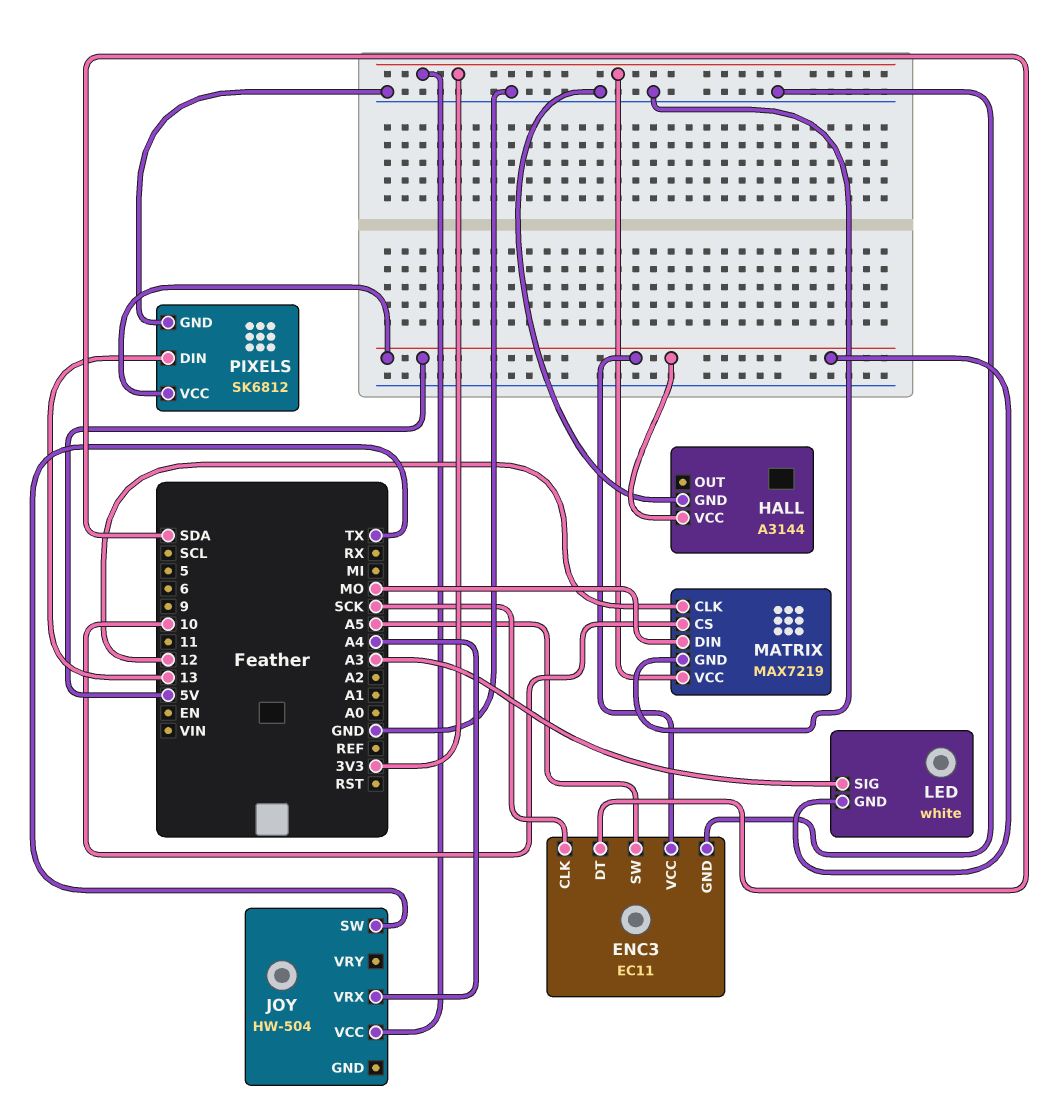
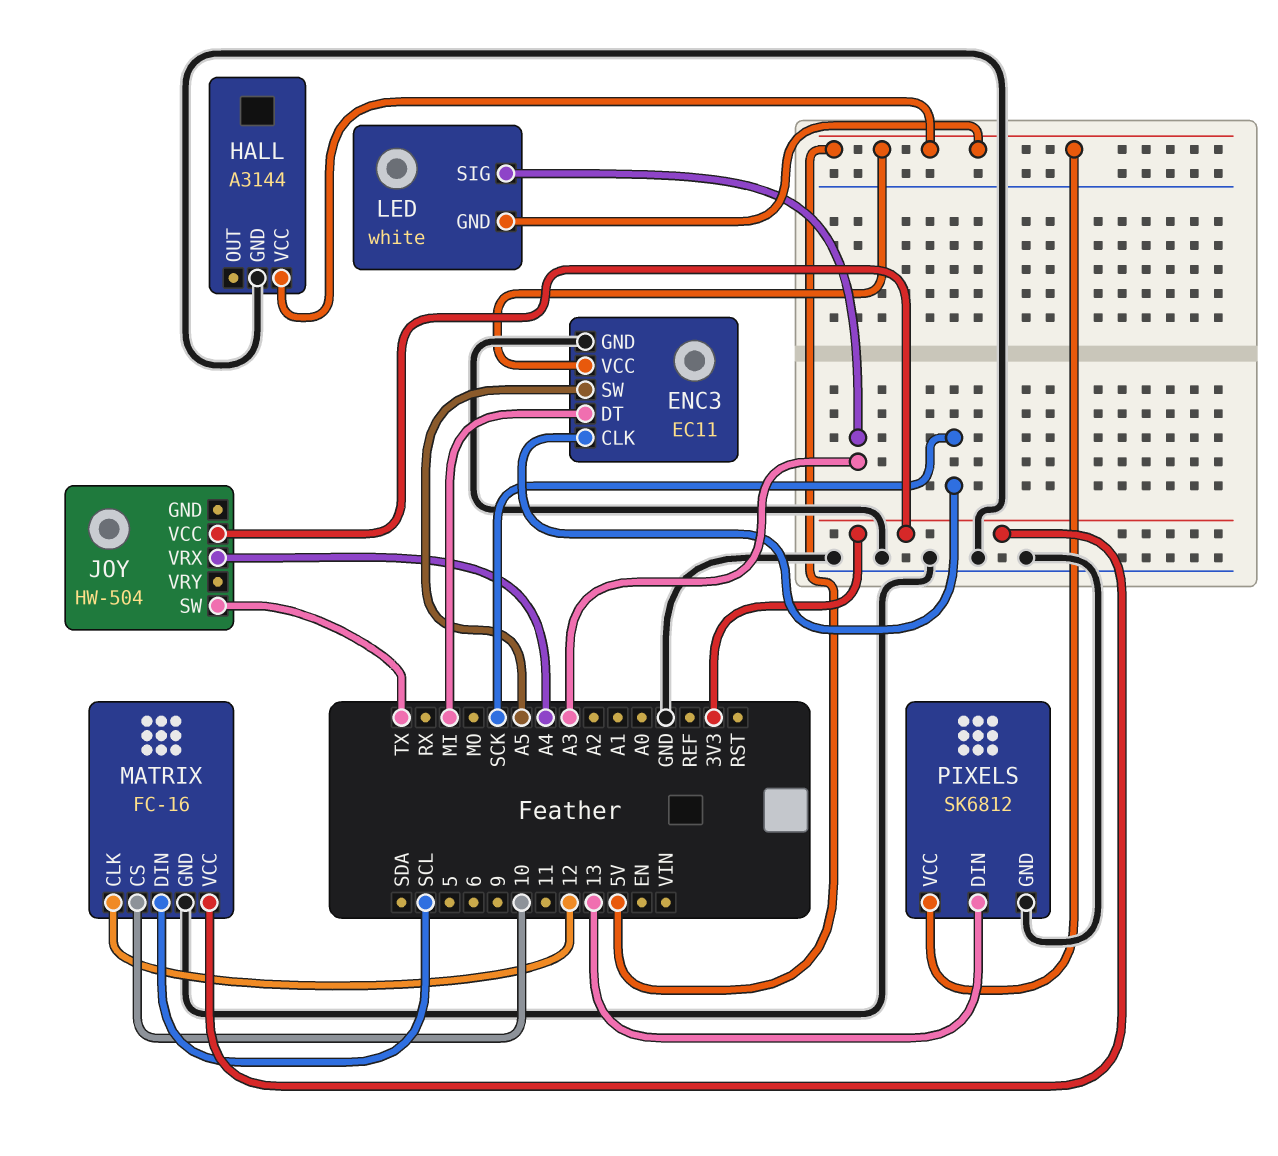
ENC3 pin DT: SDA -> MI
MATRIX: MAX7219 -> FC-16
MATRIX pin DIN: MO -> SCL

